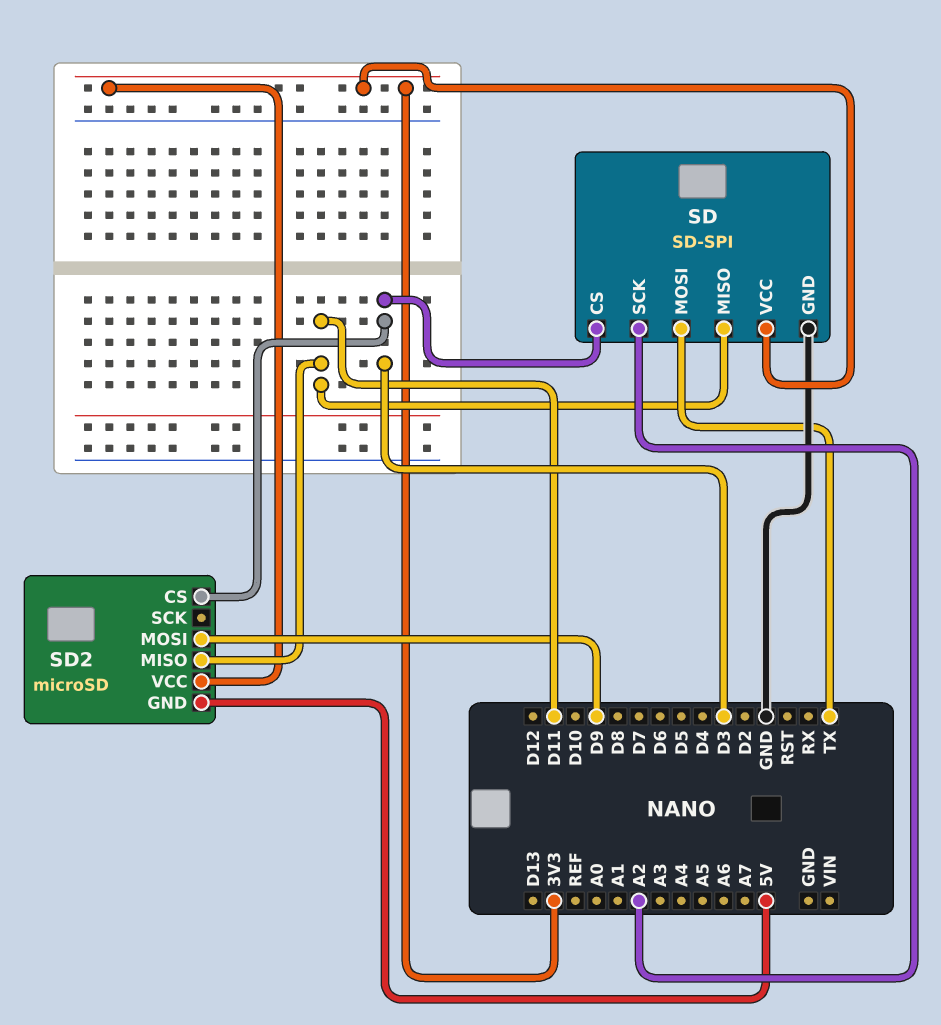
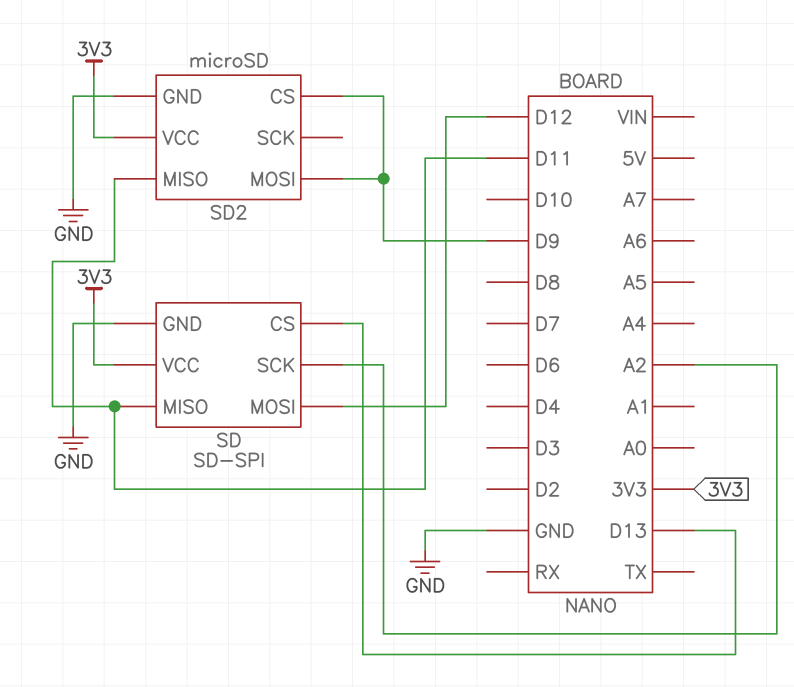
SD pin CS: D3 -> D13
SD pin MOSI: TX -> D12
SD2 pin CS: D3 -> D9
SD2 pin GND: 5V -> GND

